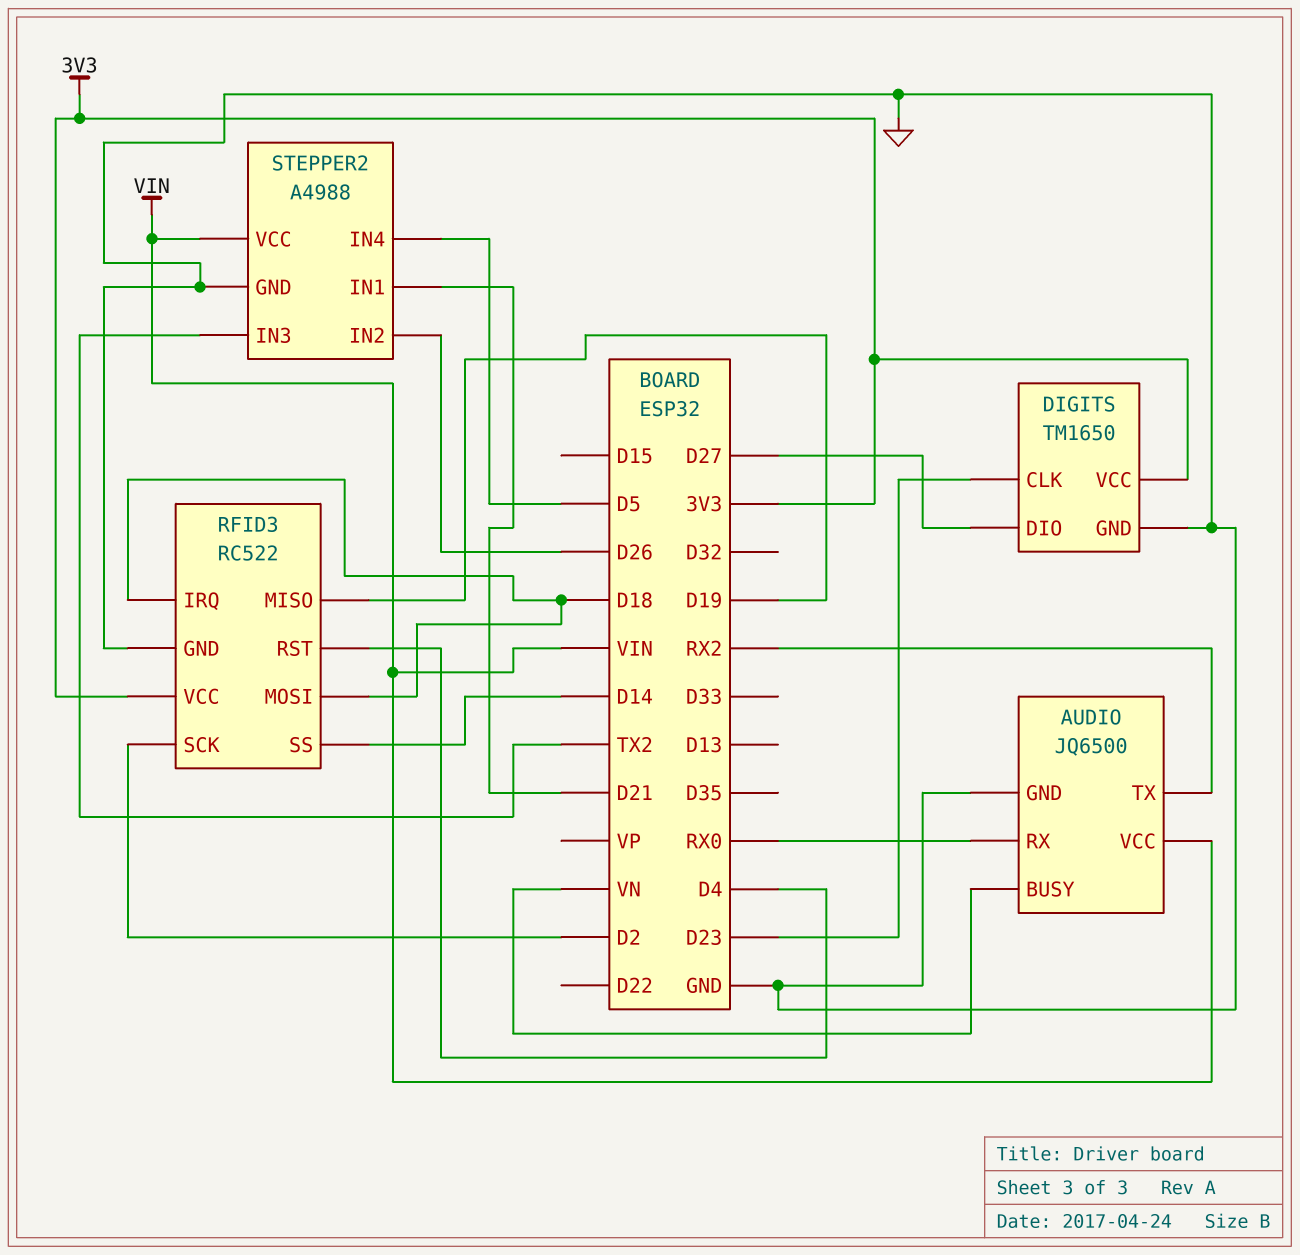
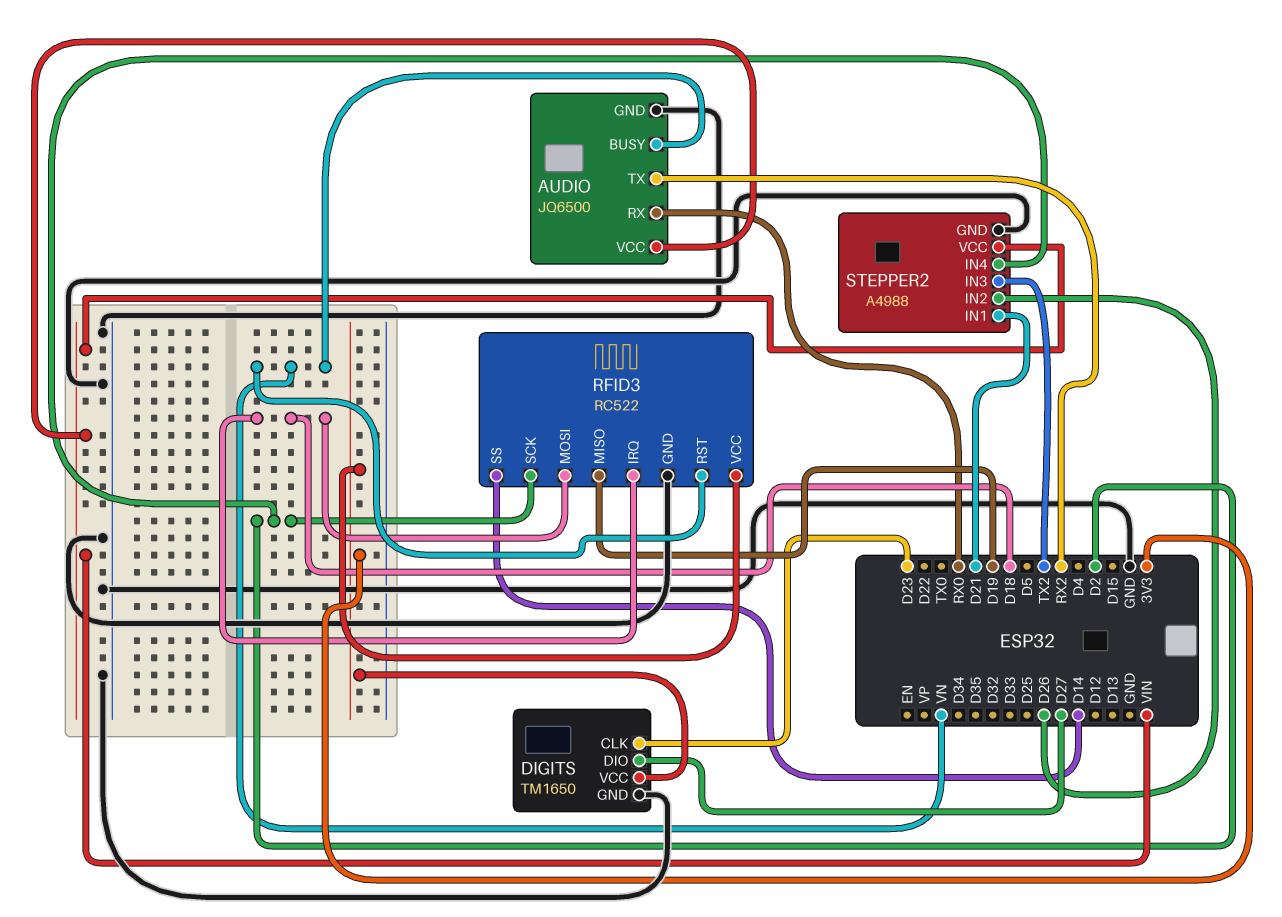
RFID3 pin RST: D4 -> VN
STEPPER2 pin IN4: D5 -> D2

